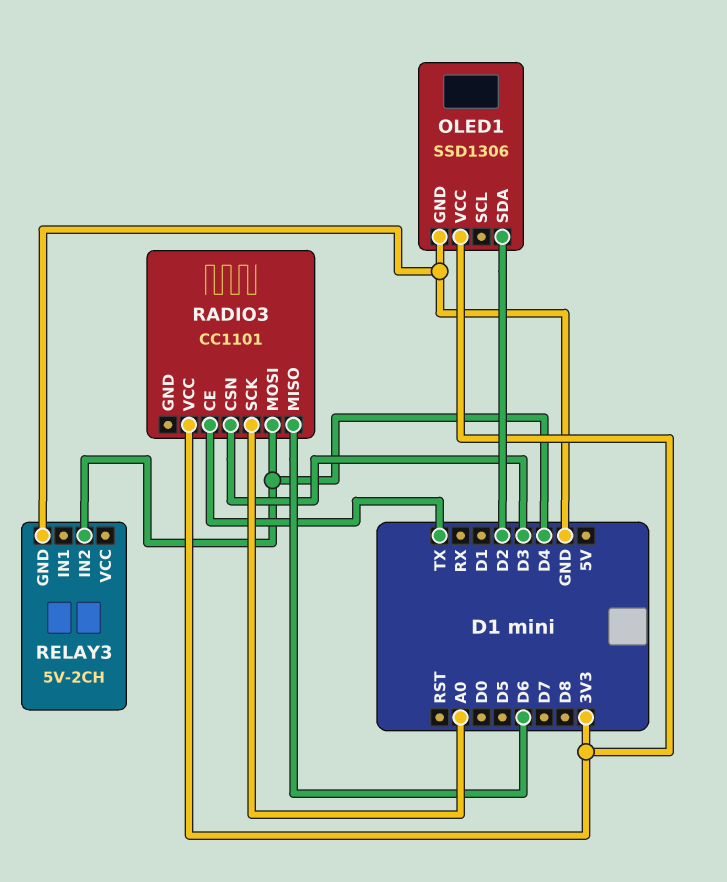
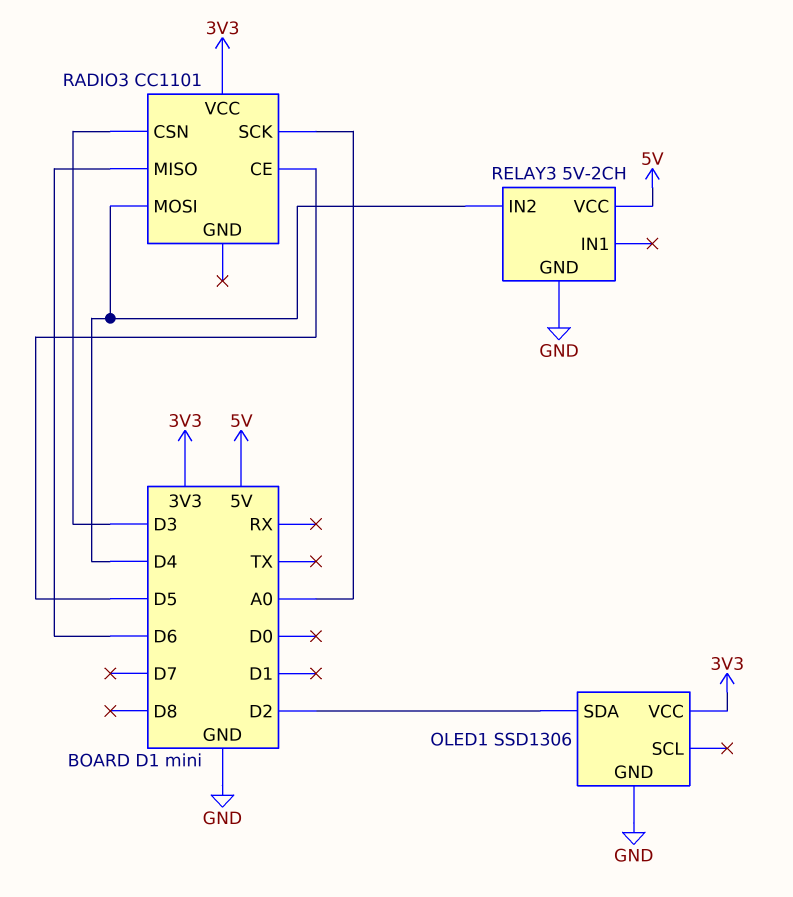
RADIO3 pin CE: TX -> D5
RELAY3 pin VCC: none -> 5V

